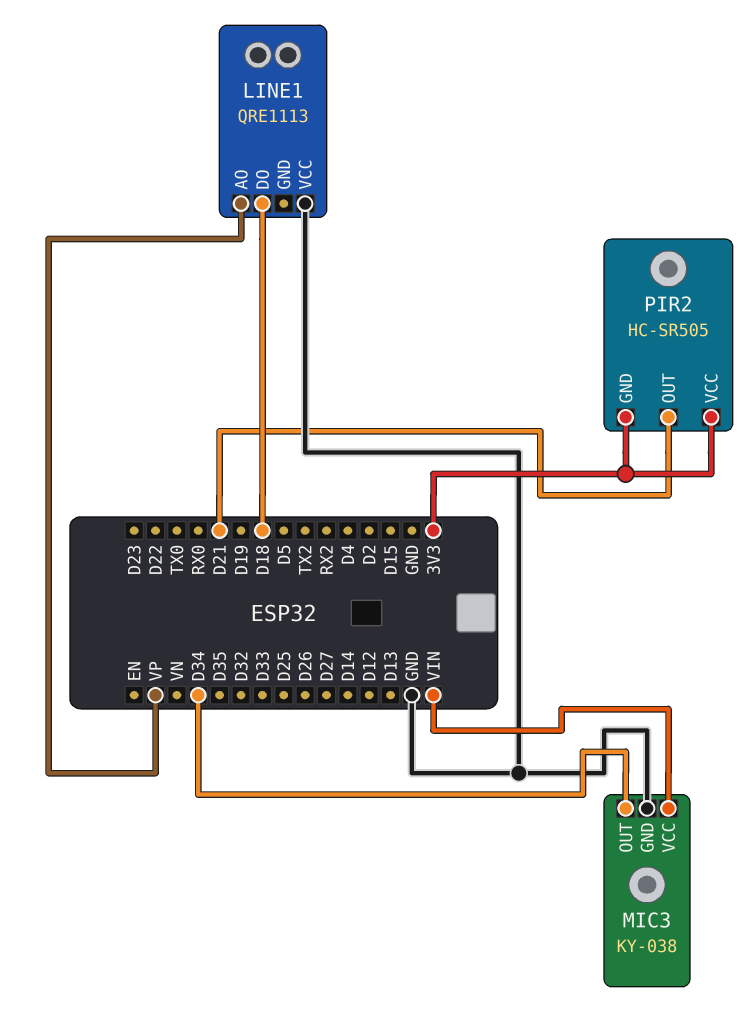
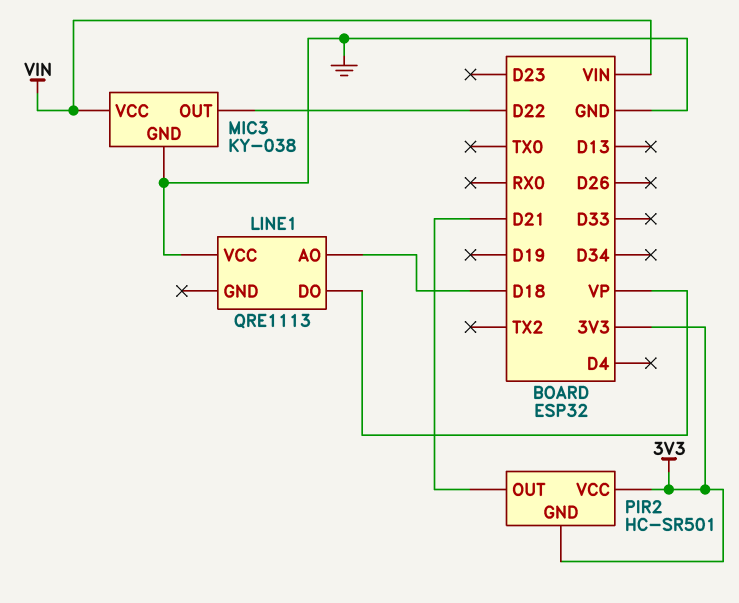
LINE1 pin AO: VP -> D18
LINE1 pin DO: D18 -> VP
MIC3 pin OUT: D34 -> D22
PIR2: HC-SR505 -> HC-SR501

